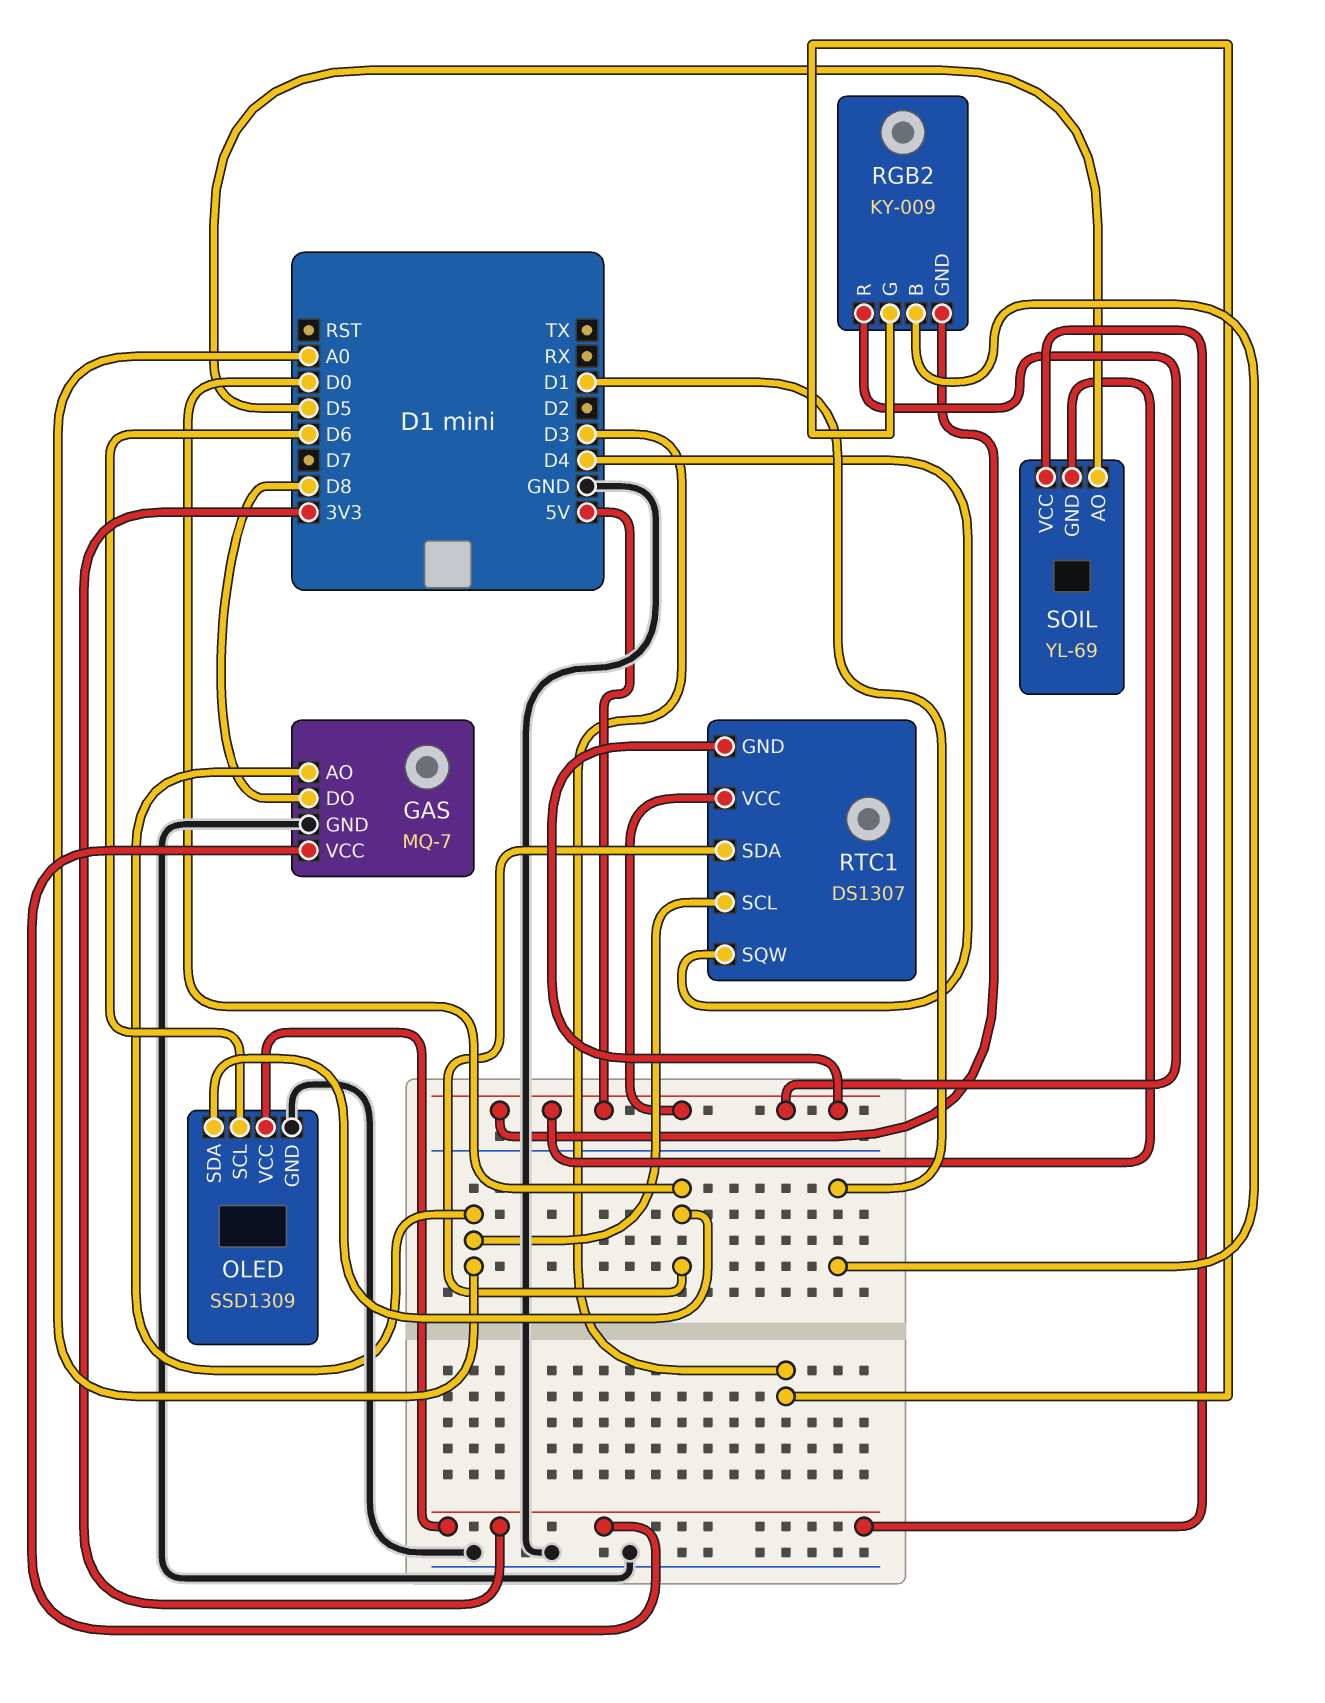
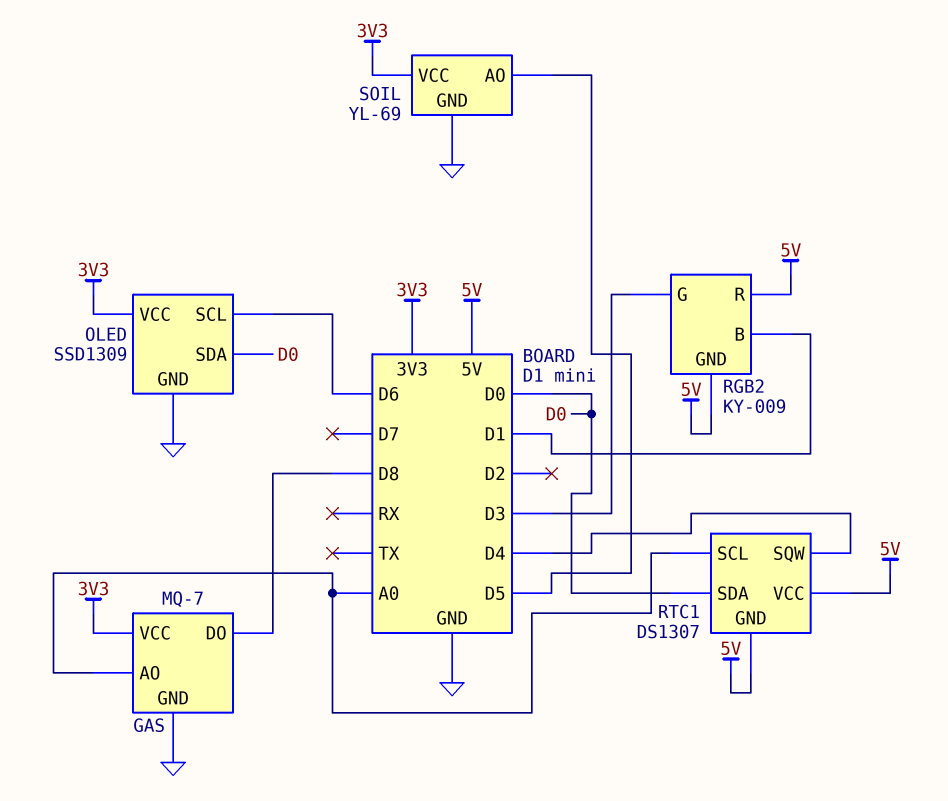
SOIL pin GND: 5V -> GND

